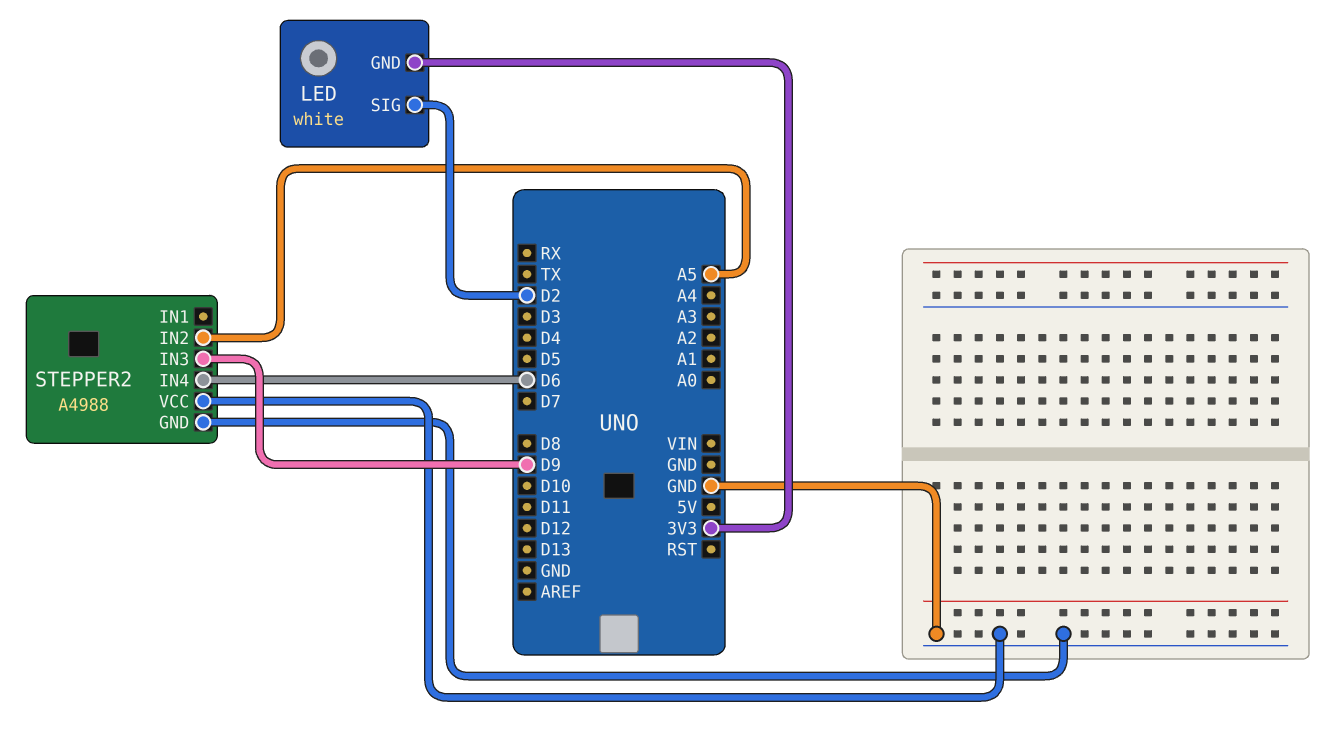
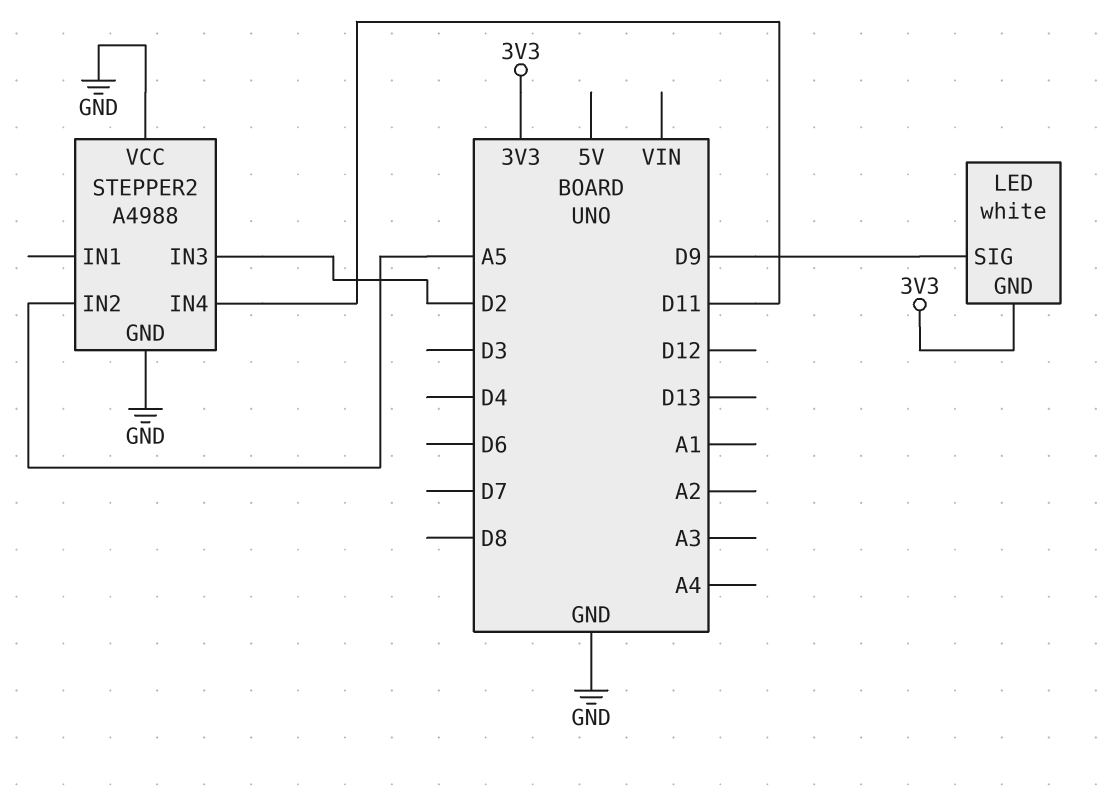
LED pin SIG: D2 -> D9
STEPPER2 pin IN3: D9 -> D2
STEPPER2 pin IN4: D6 -> D11

